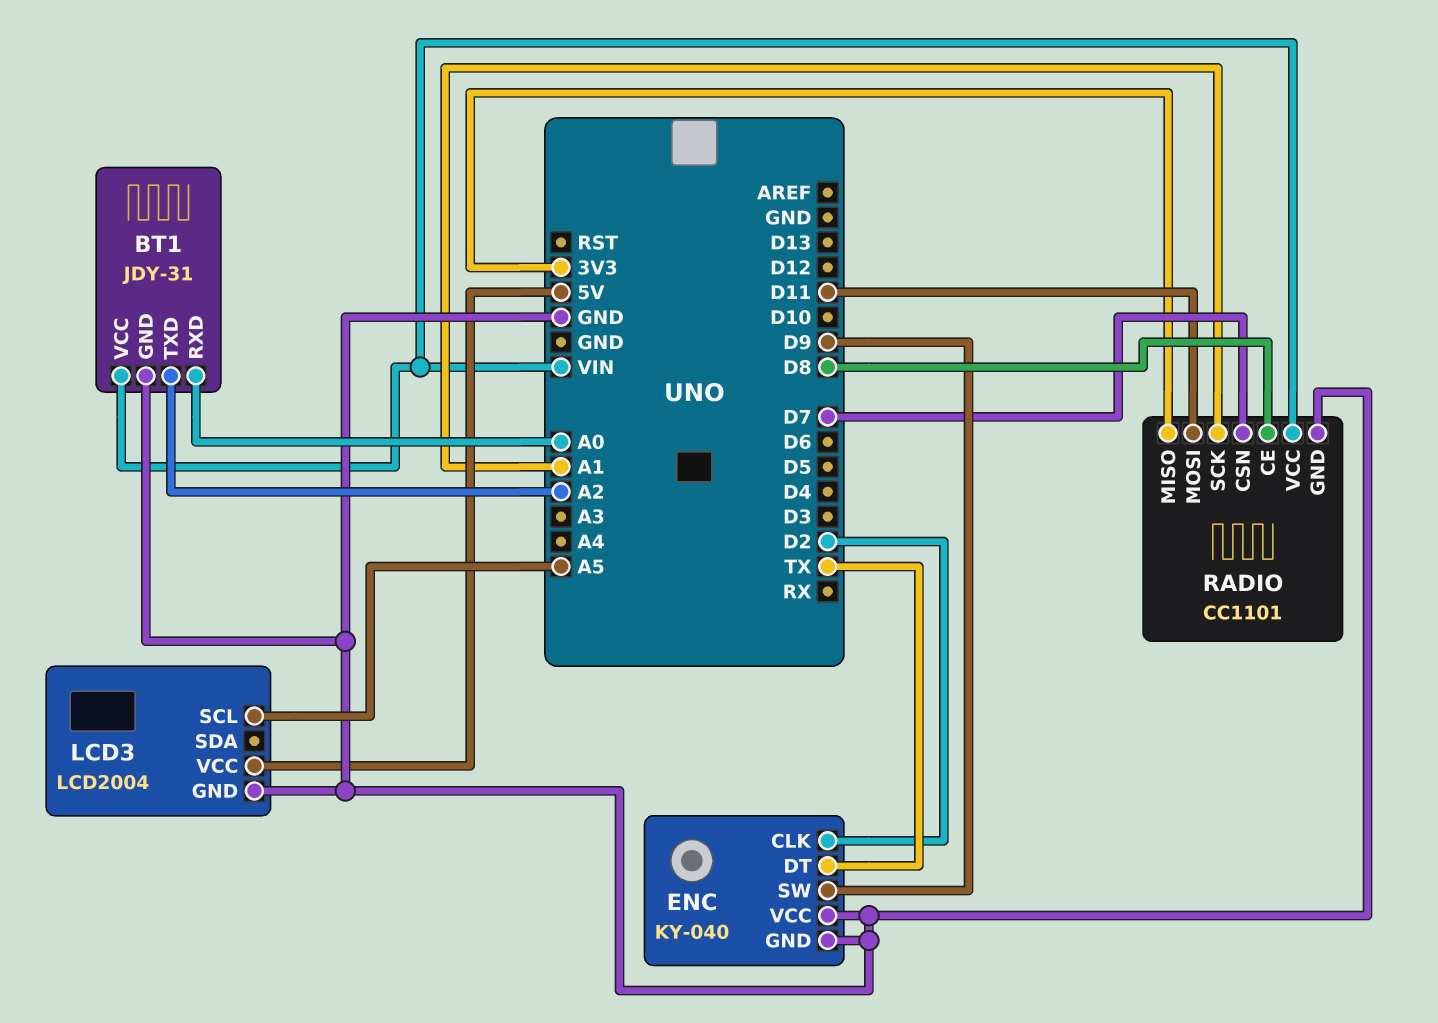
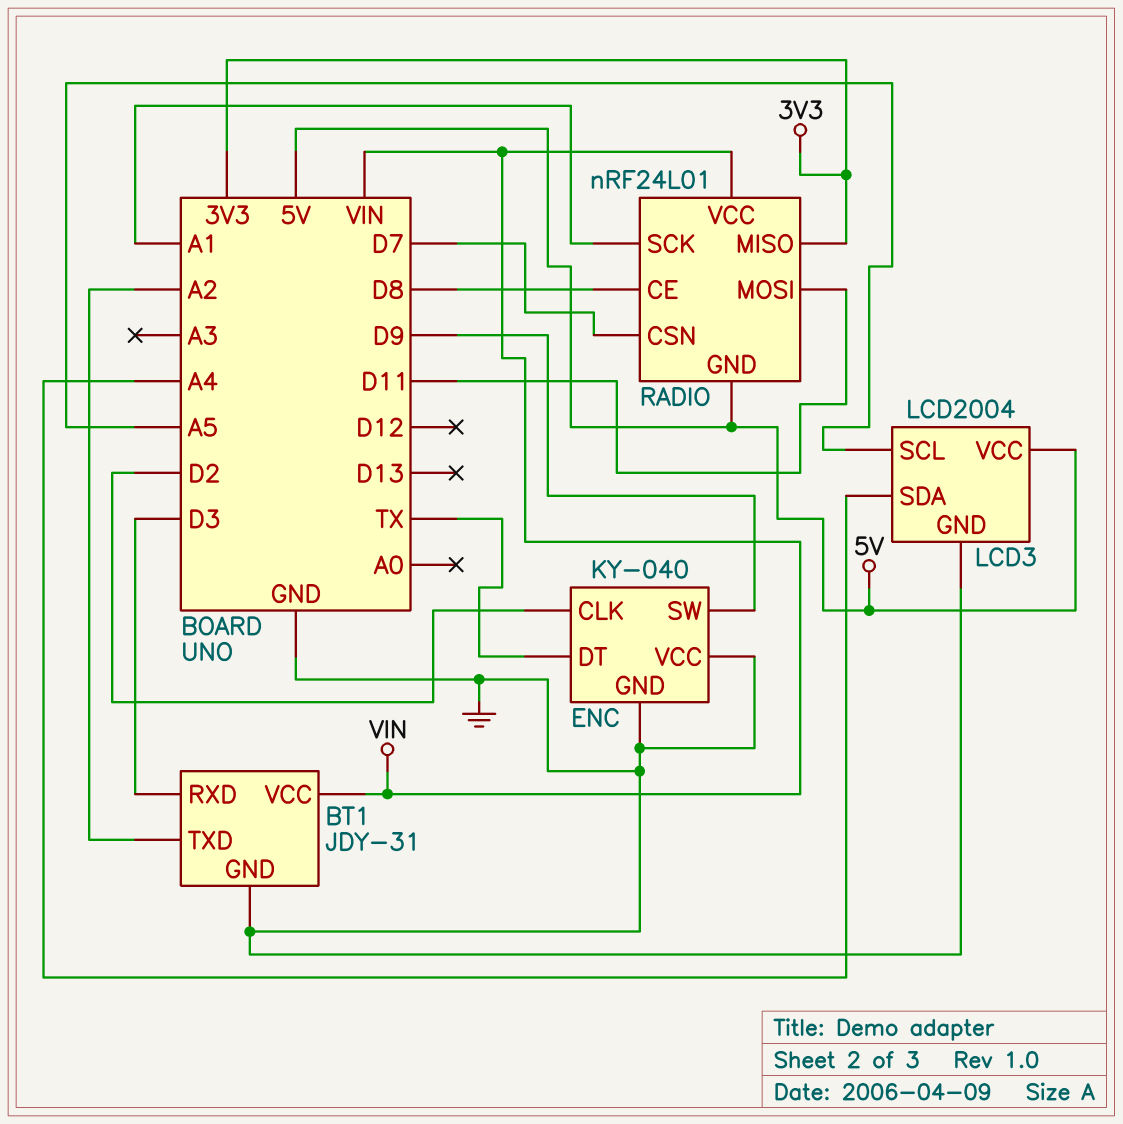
BT1 pin RXD: A0 -> D3
LCD3 pin SDA: none -> A4
RADIO: CC1101 -> nRF24L01
RADIO pin GND: GND -> 5V

